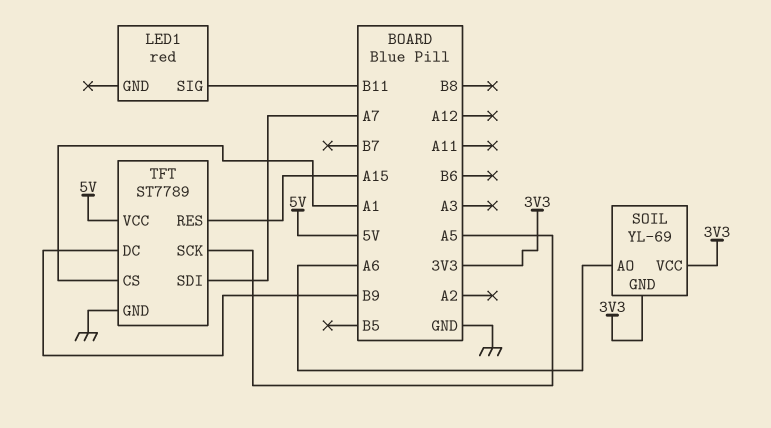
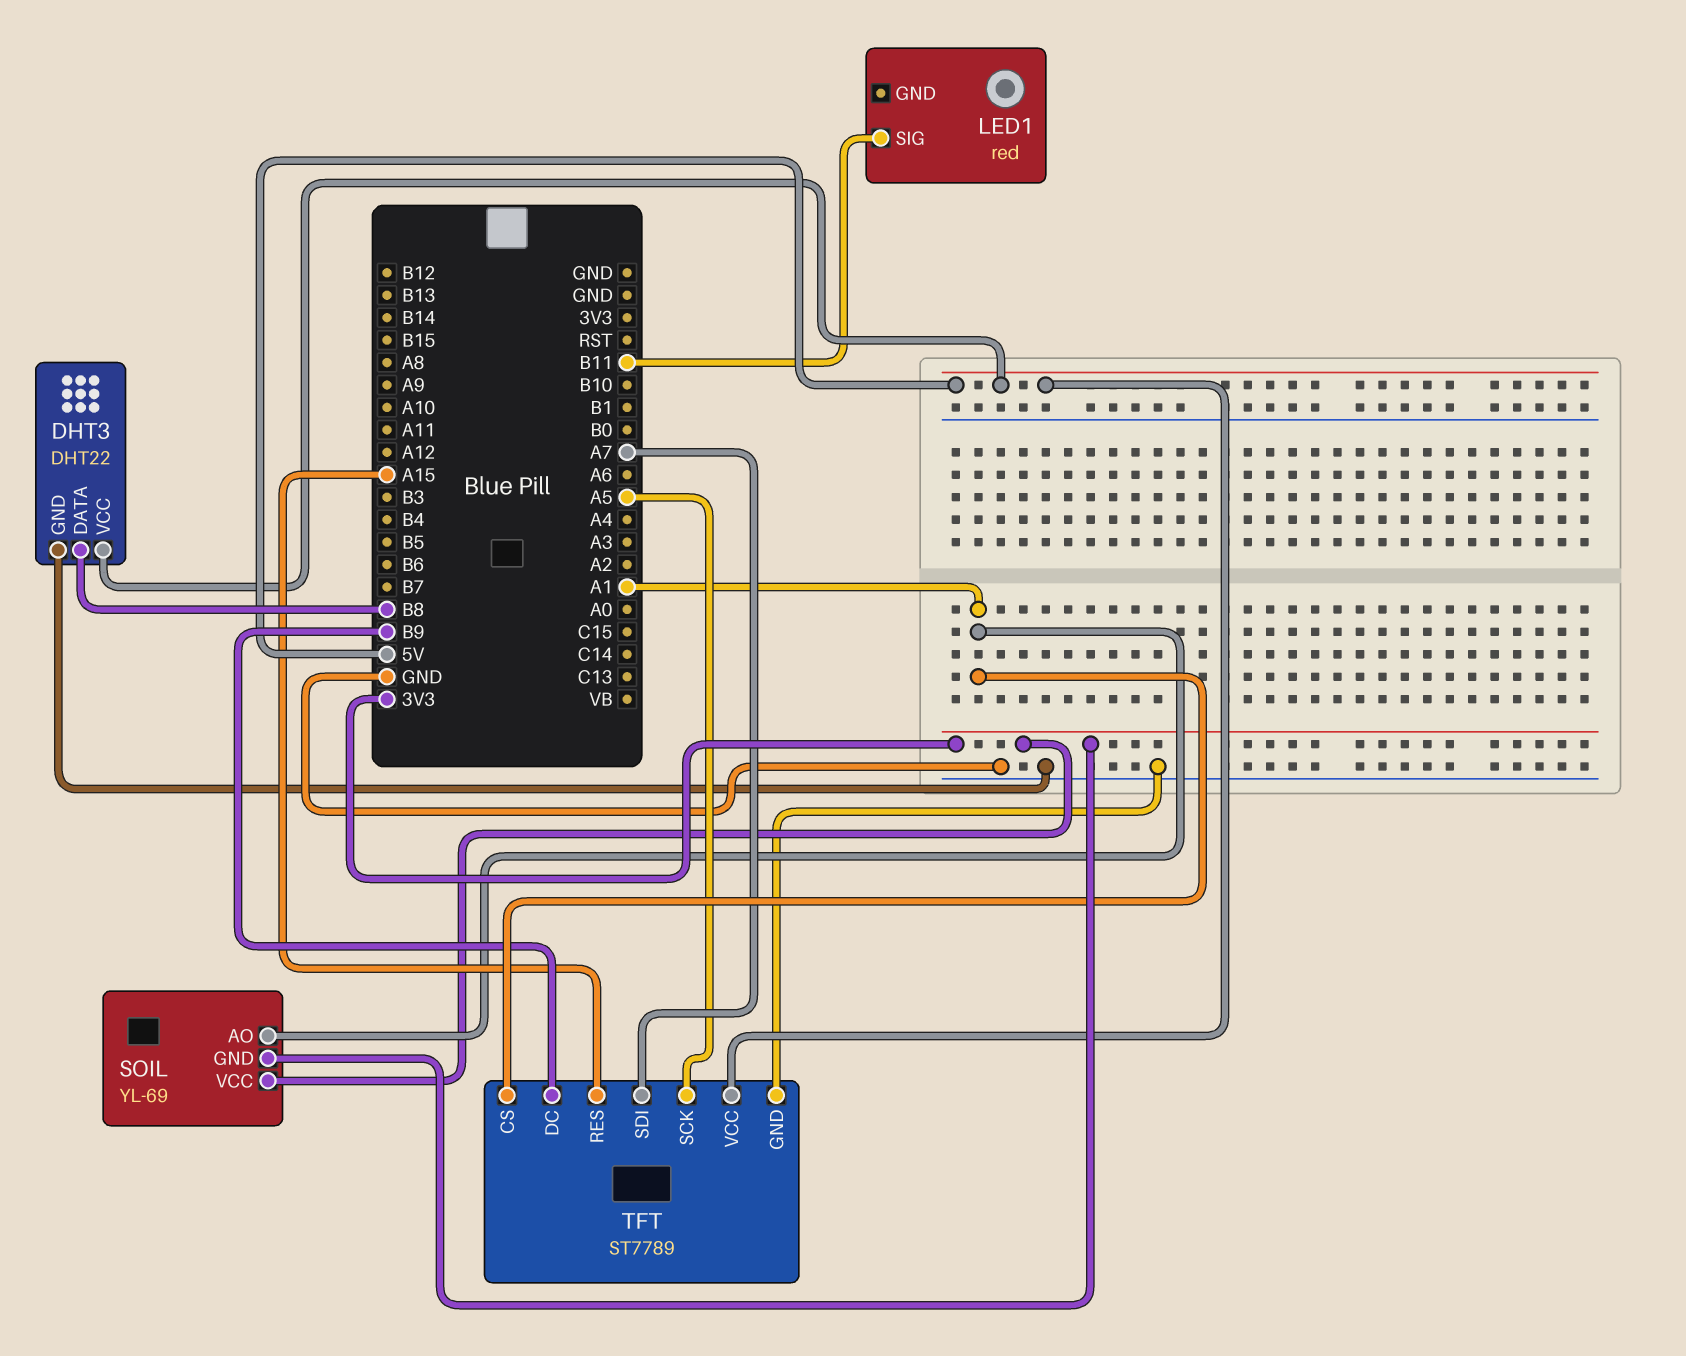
DHT3: none -> DHT22
DHT3 pin DATA: none -> B8
DHT3 pin GND: none -> GND
DHT3 pin VCC: none -> 5V
SOIL pin AO: A6 -> A1

